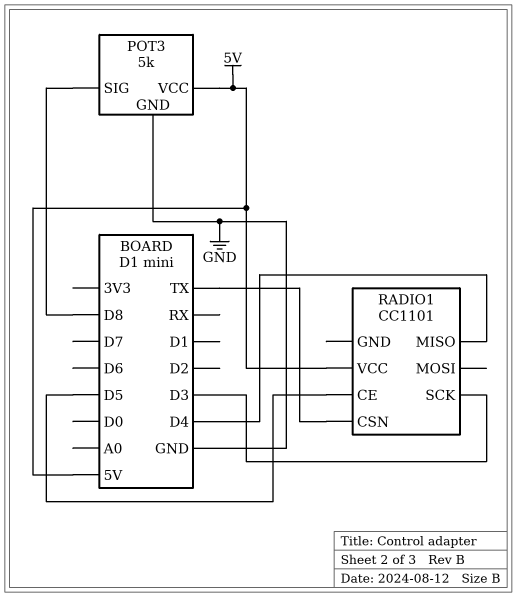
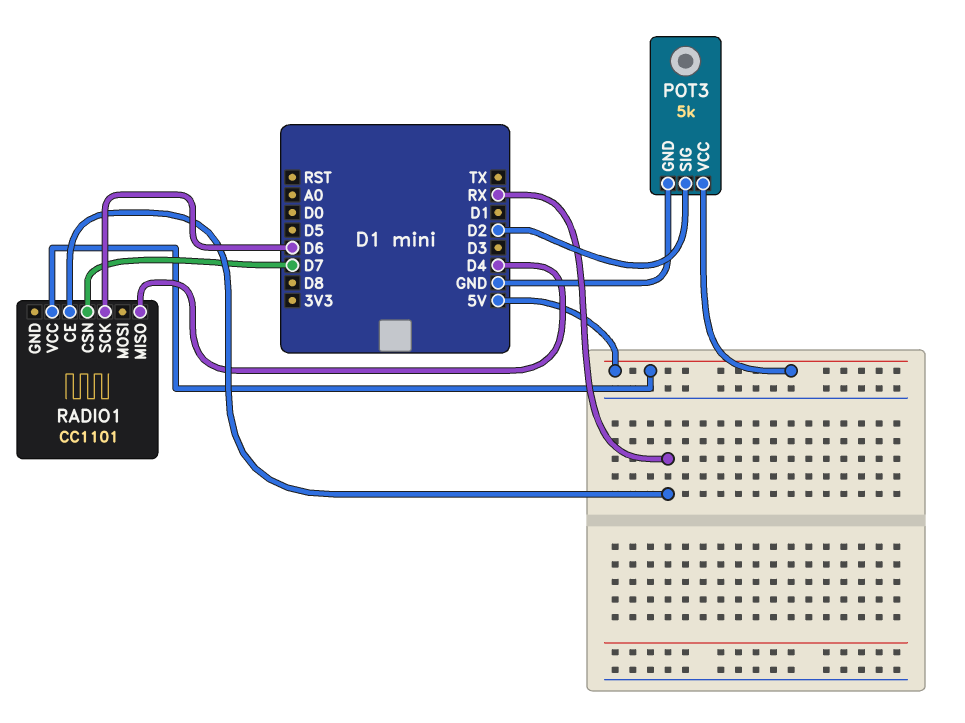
POT3 pin SIG: D8 -> D2
RADIO1 pin CE: D5 -> RX
RADIO1 pin CSN: TX -> D7
RADIO1 pin SCK: D3 -> D6

